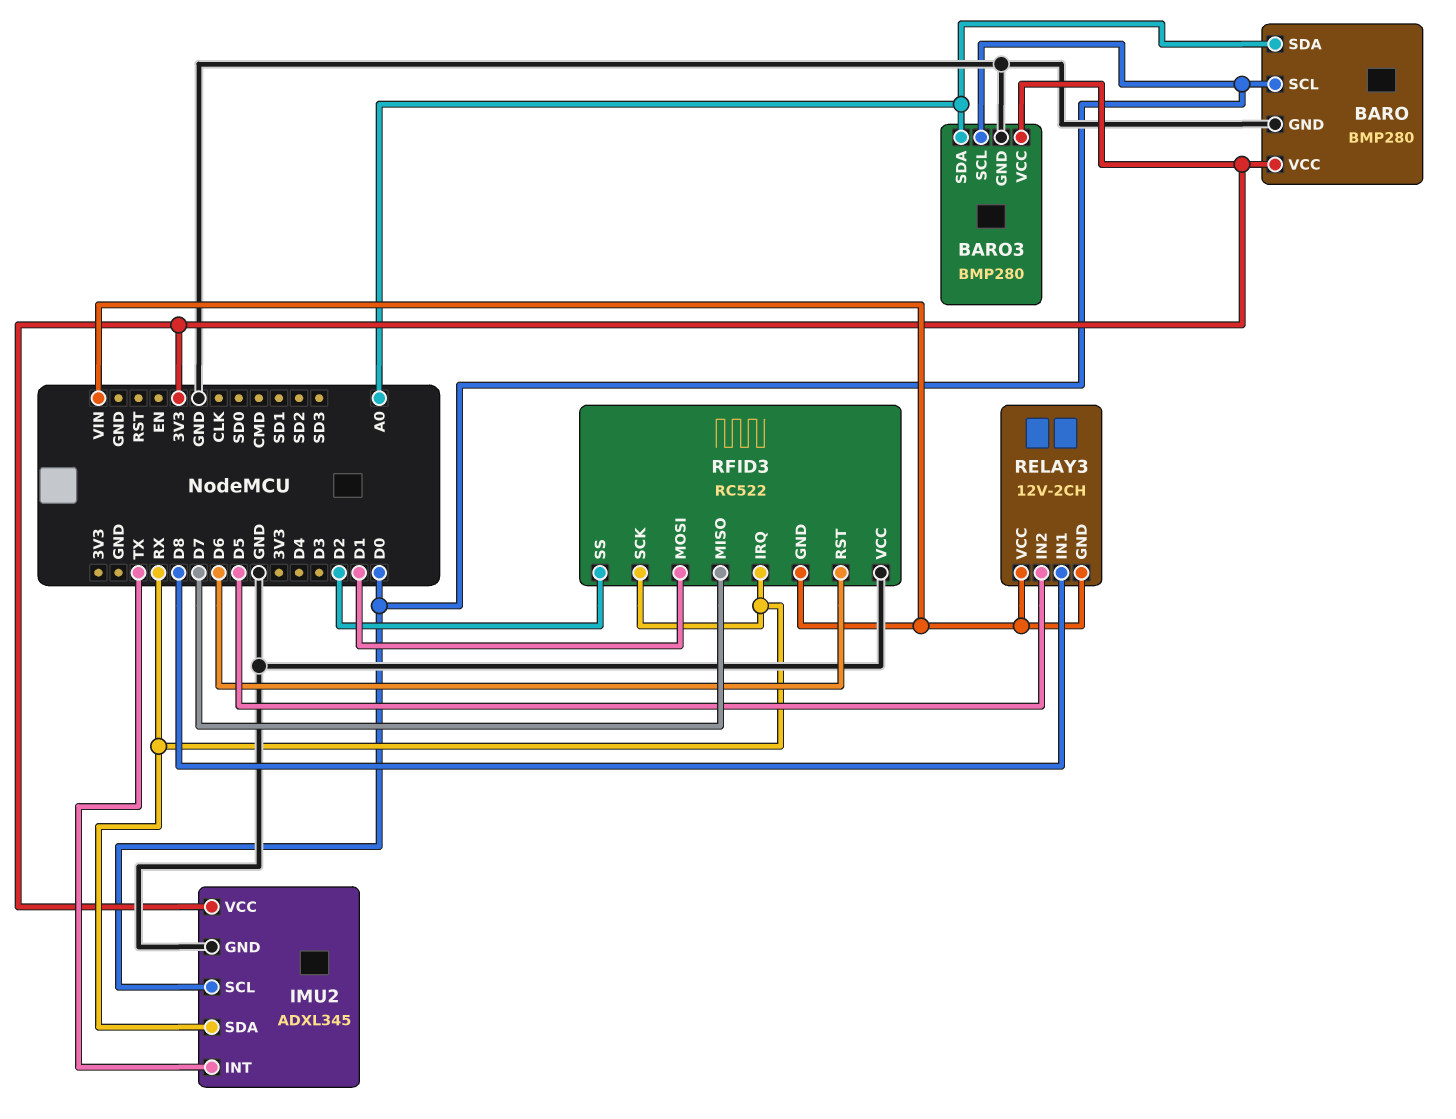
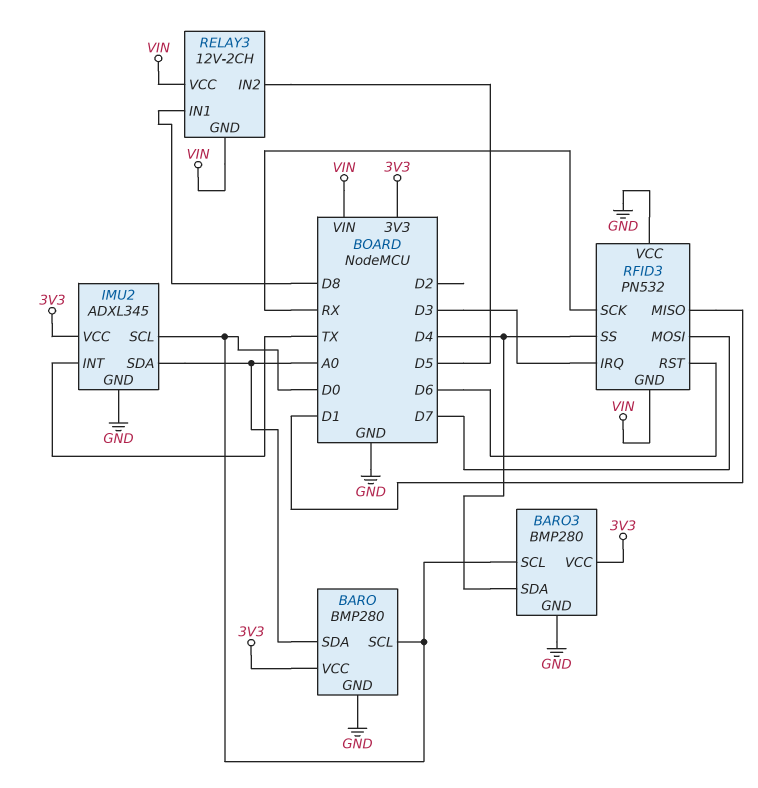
BARO3 pin SDA: A0 -> D4
IMU2 pin SDA: RX -> A0
RFID3: RC522 -> PN532
RFID3 pin IRQ: RX -> D3
RFID3 pin MISO: D7 -> D1
RFID3 pin MOSI: D1 -> D7
RFID3 pin SS: D2 -> D4

